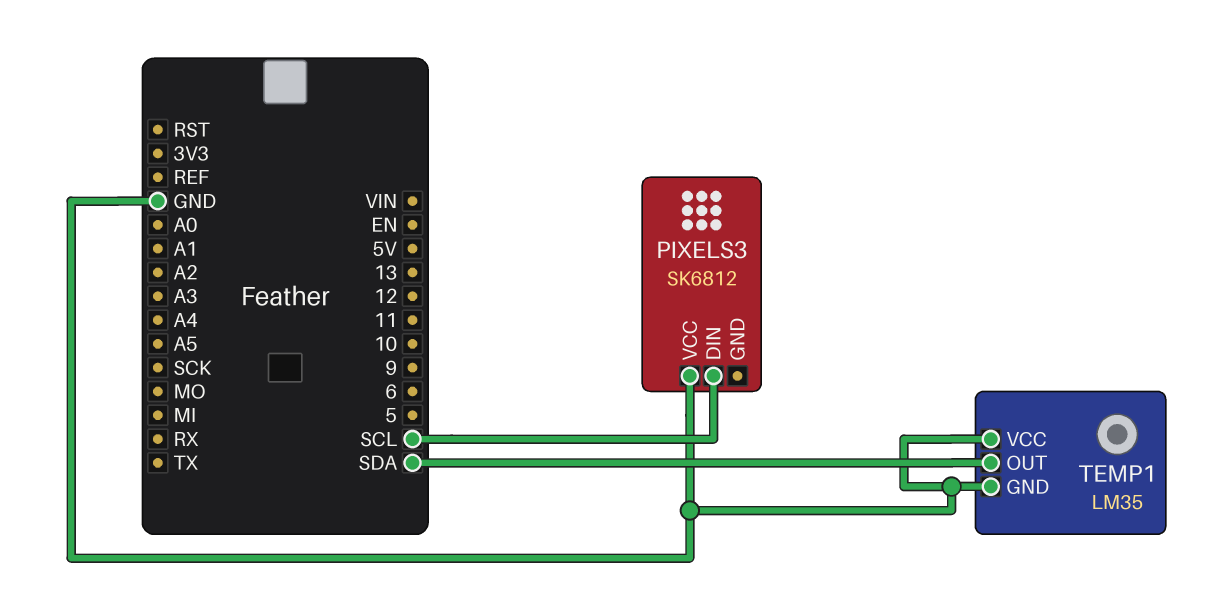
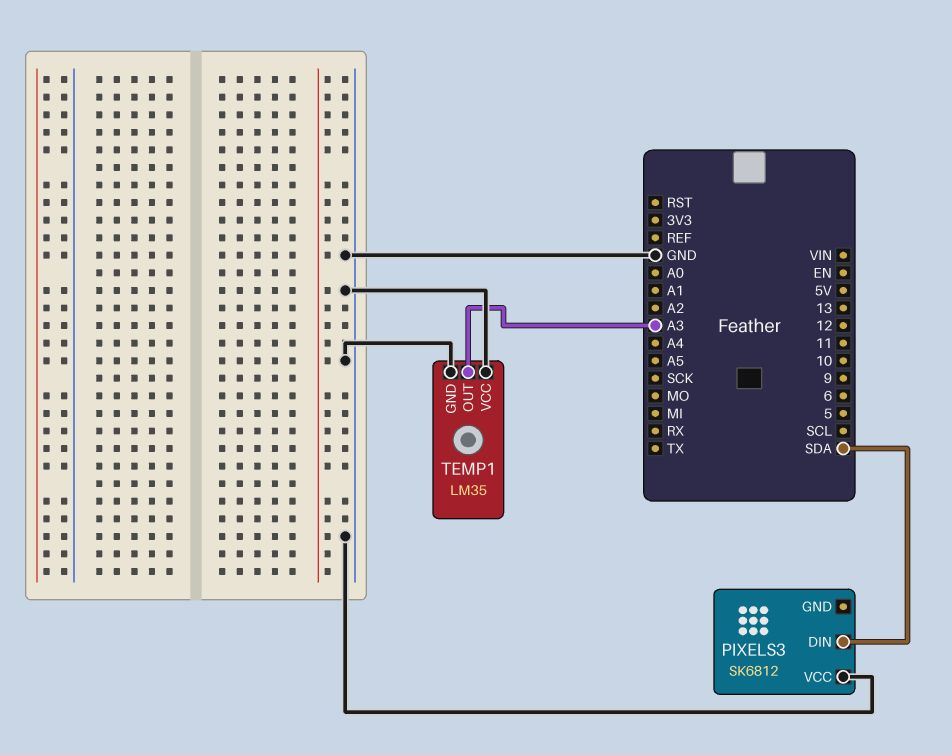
PIXELS3 pin DIN: SCL -> SDA
TEMP1 pin OUT: SDA -> A3

